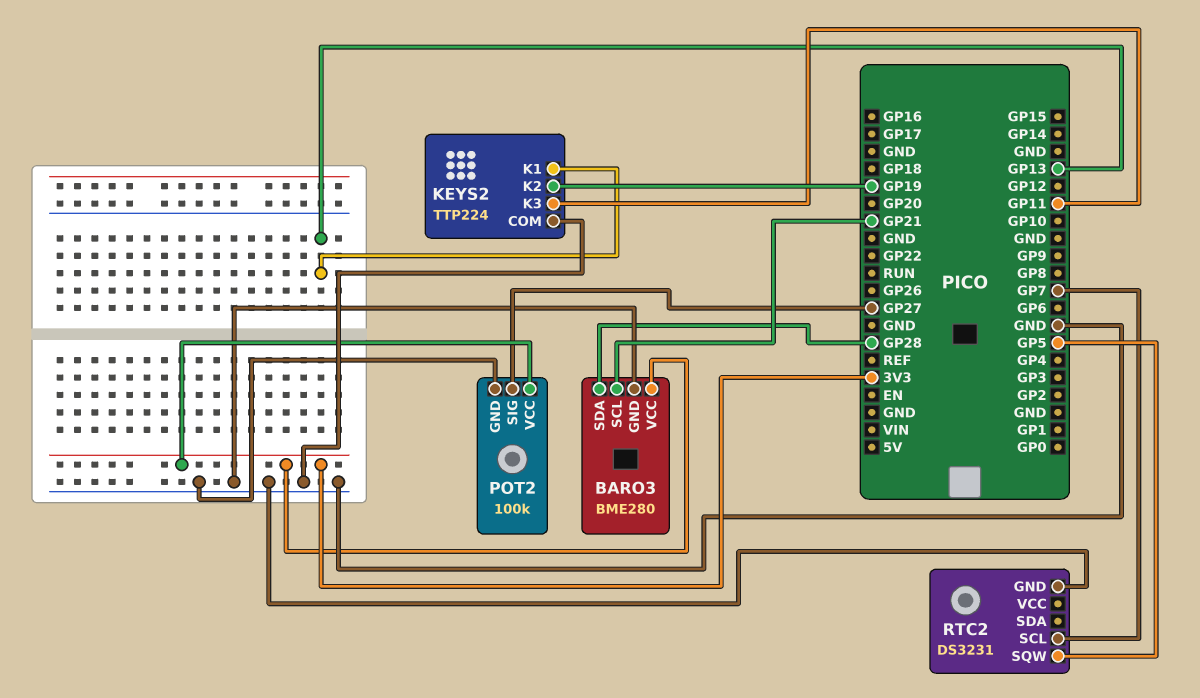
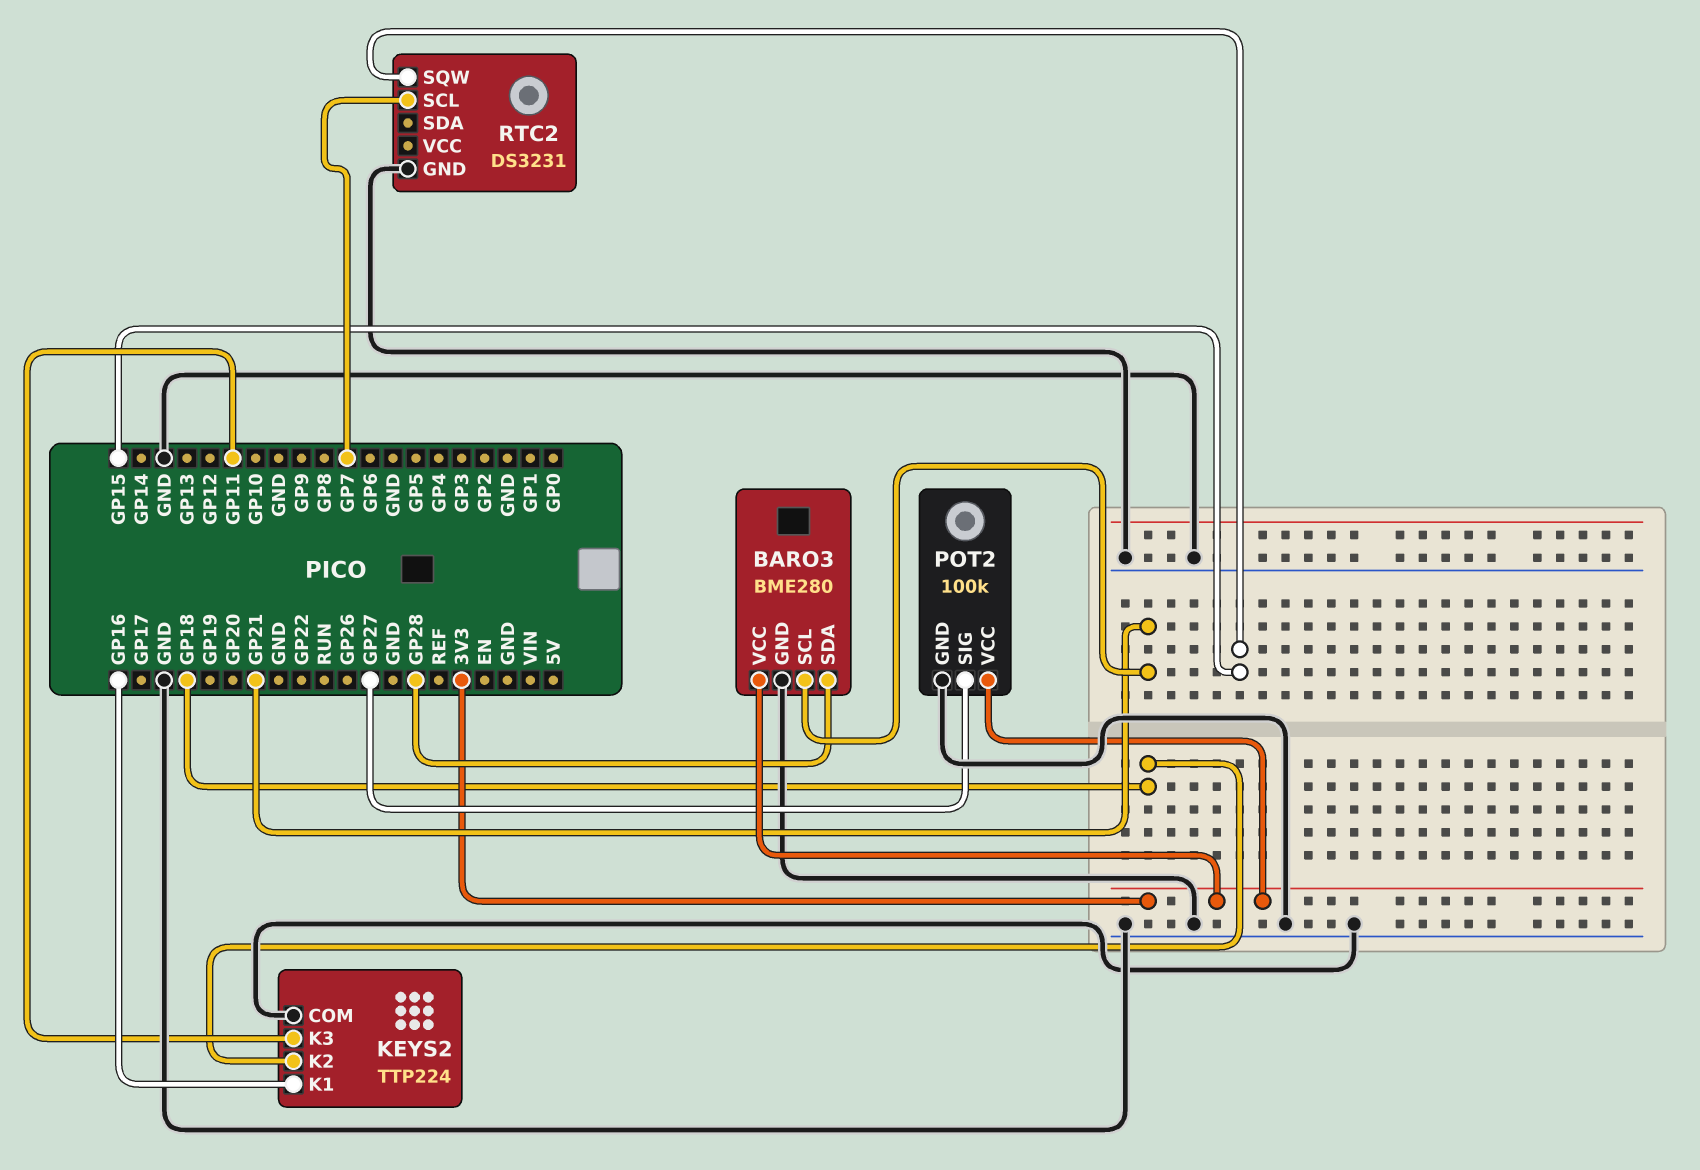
KEYS2 pin K1: GP13 -> GP16
KEYS2 pin K2: GP19 -> GP18
RTC2 pin SQW: GP5 -> GP15

